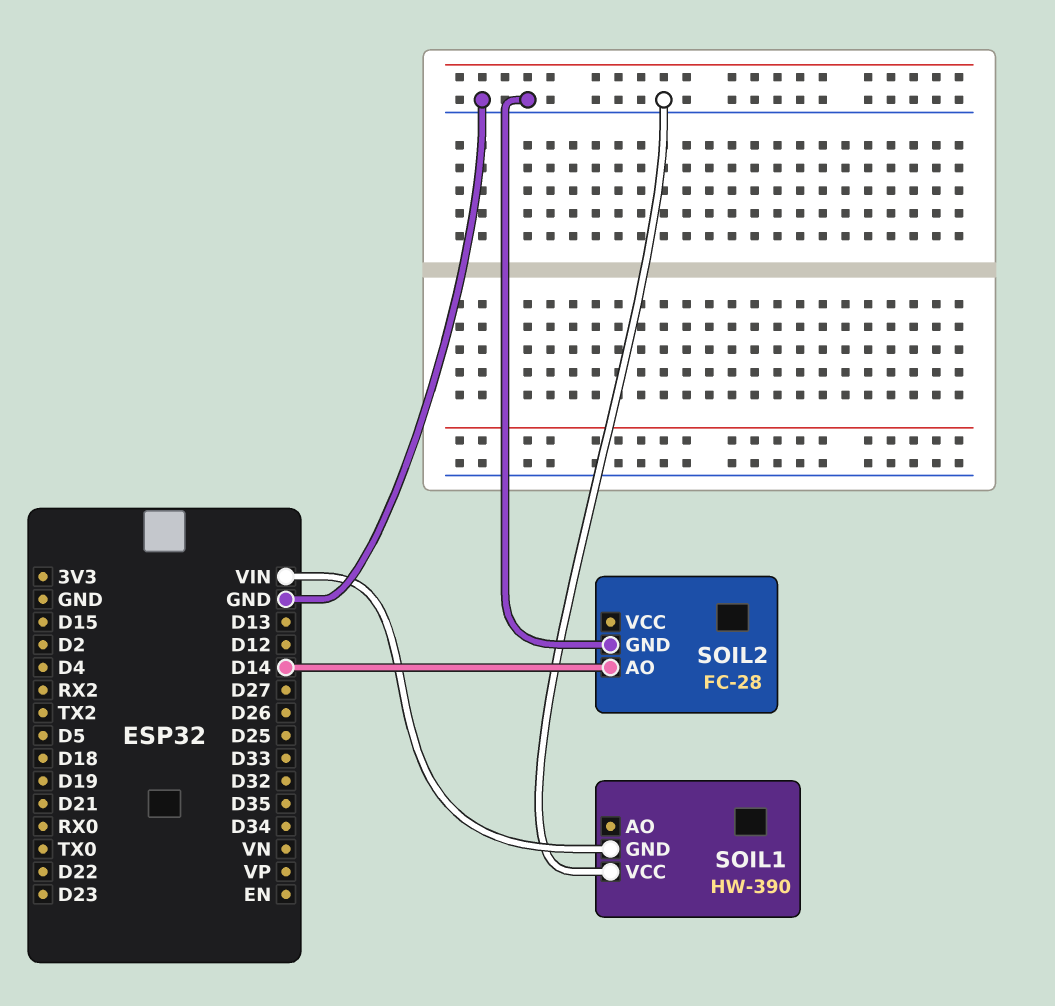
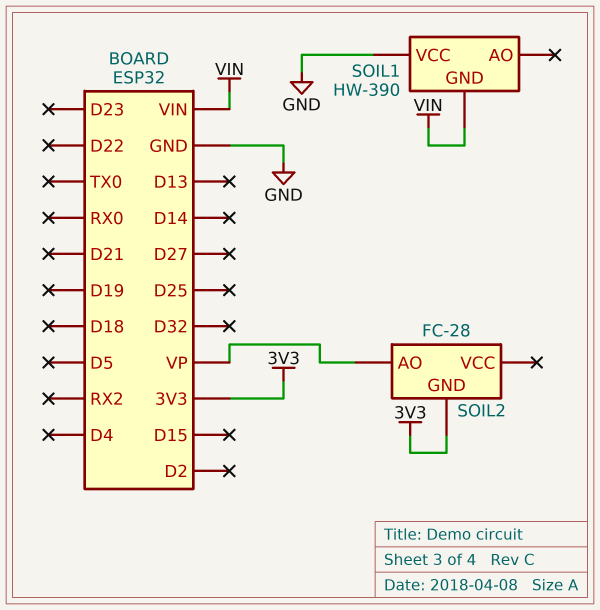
SOIL2 pin AO: D14 -> VP
SOIL2 pin GND: GND -> 3V3

